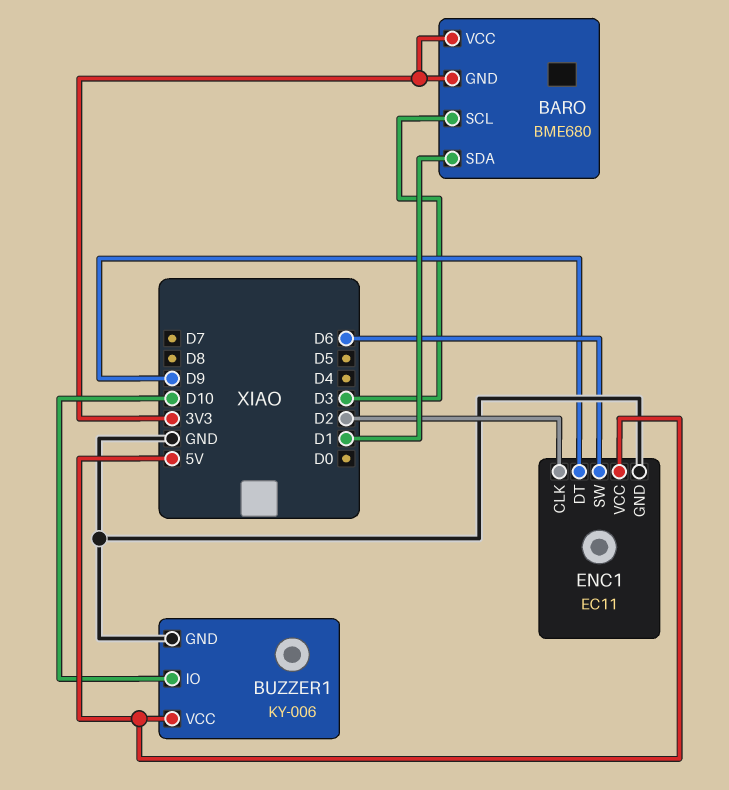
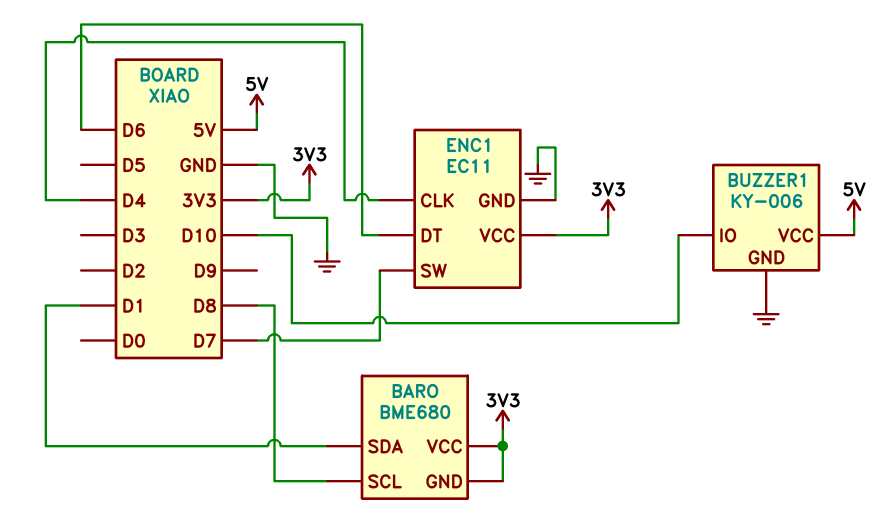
BARO pin SCL: D3 -> D8
ENC1 pin CLK: D2 -> D4
ENC1 pin DT: D9 -> D6
ENC1 pin SW: D6 -> D7
ENC1 pin VCC: 5V -> 3V3

